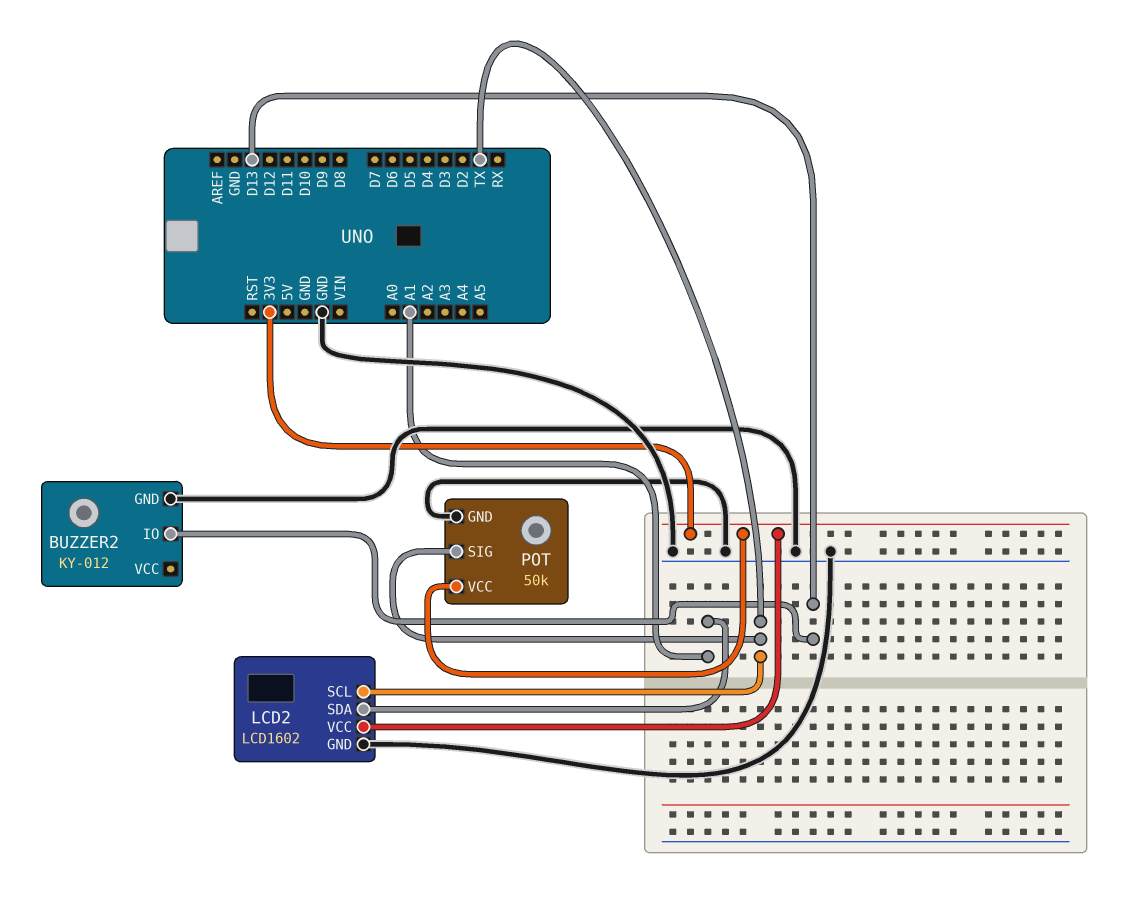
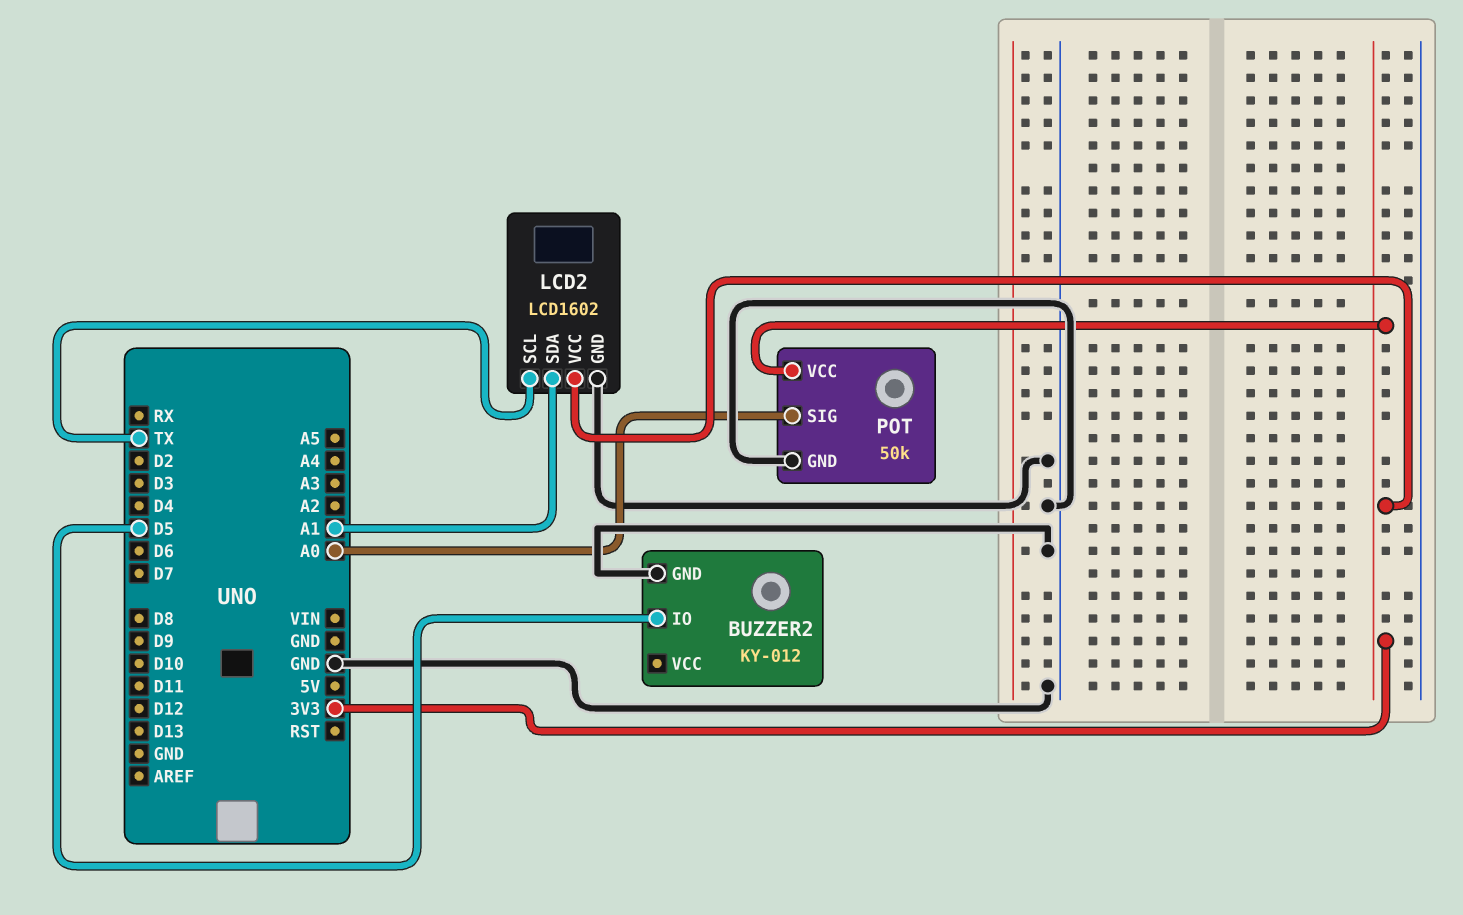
BUZZER2 pin IO: D13 -> D5
POT pin SIG: TX -> A0

